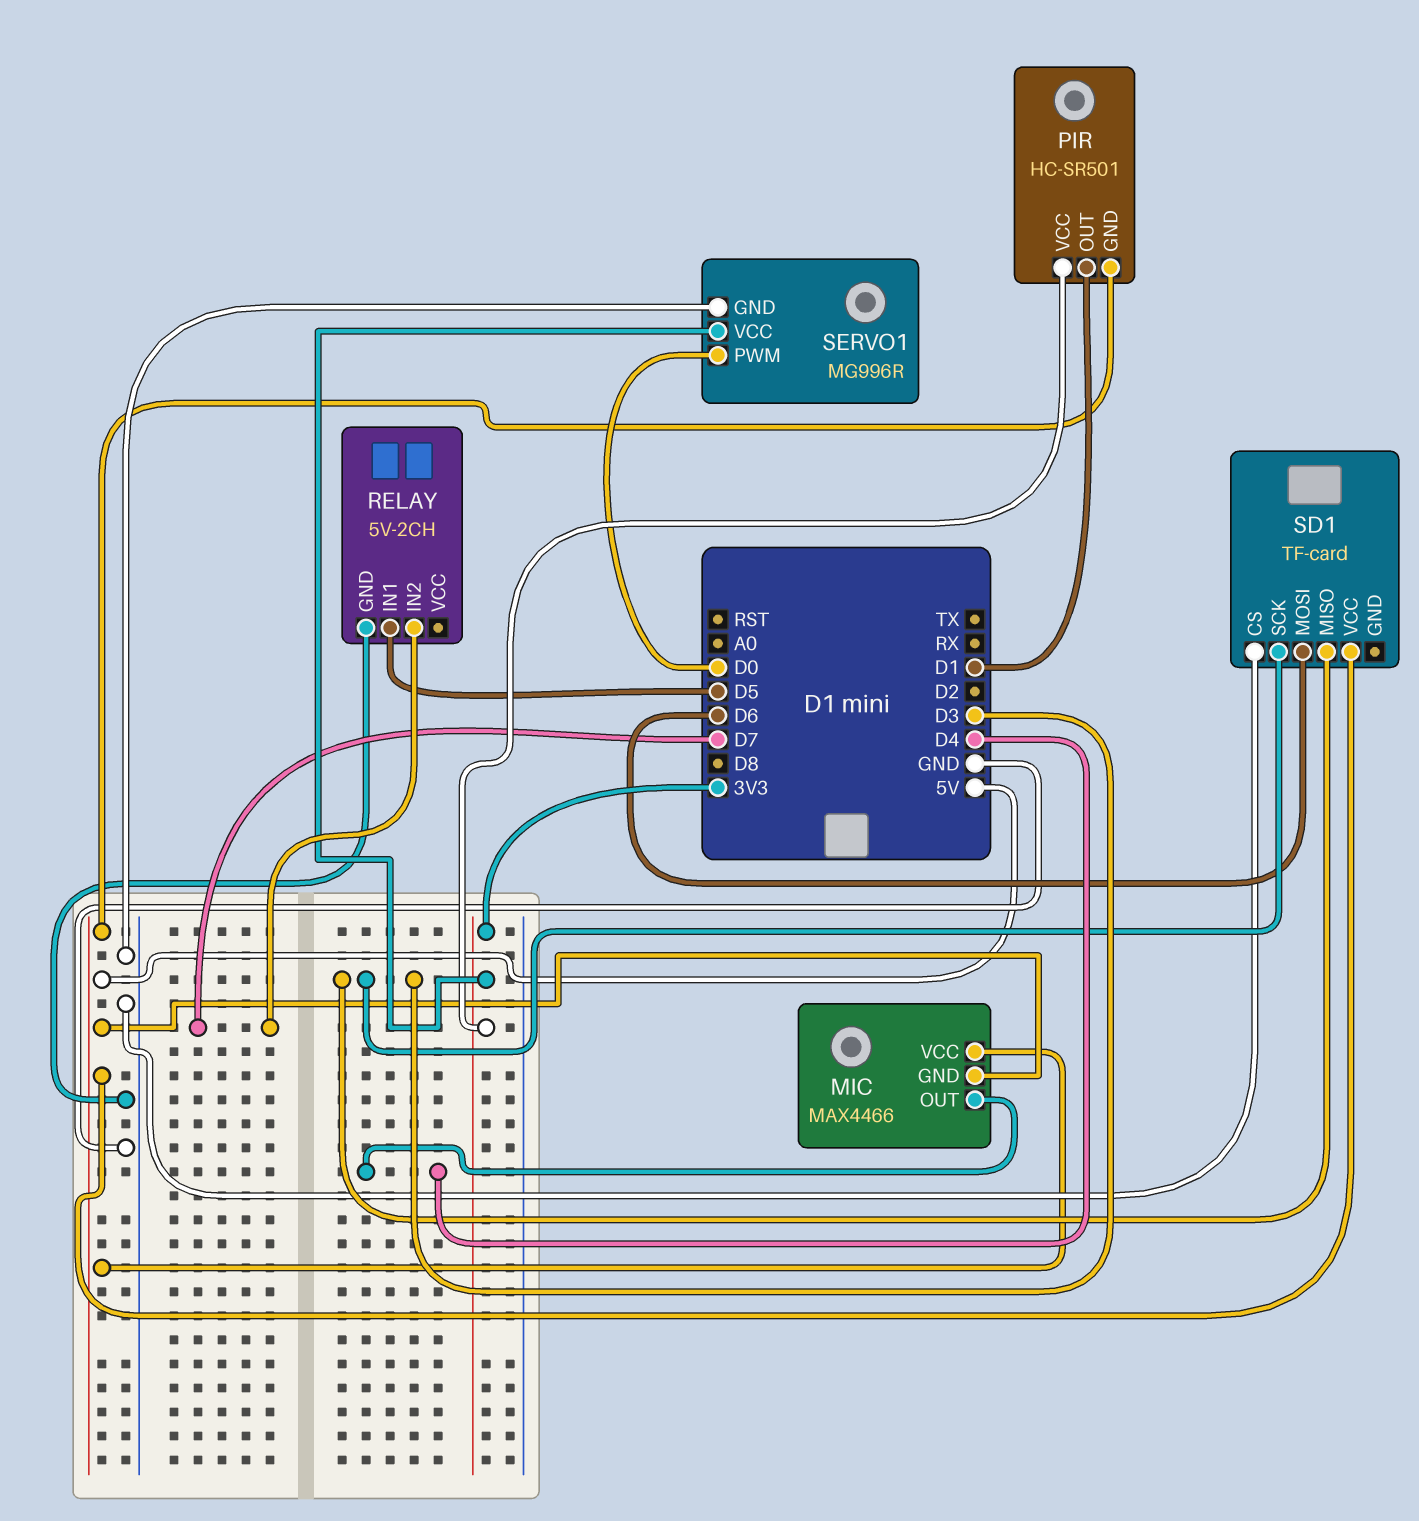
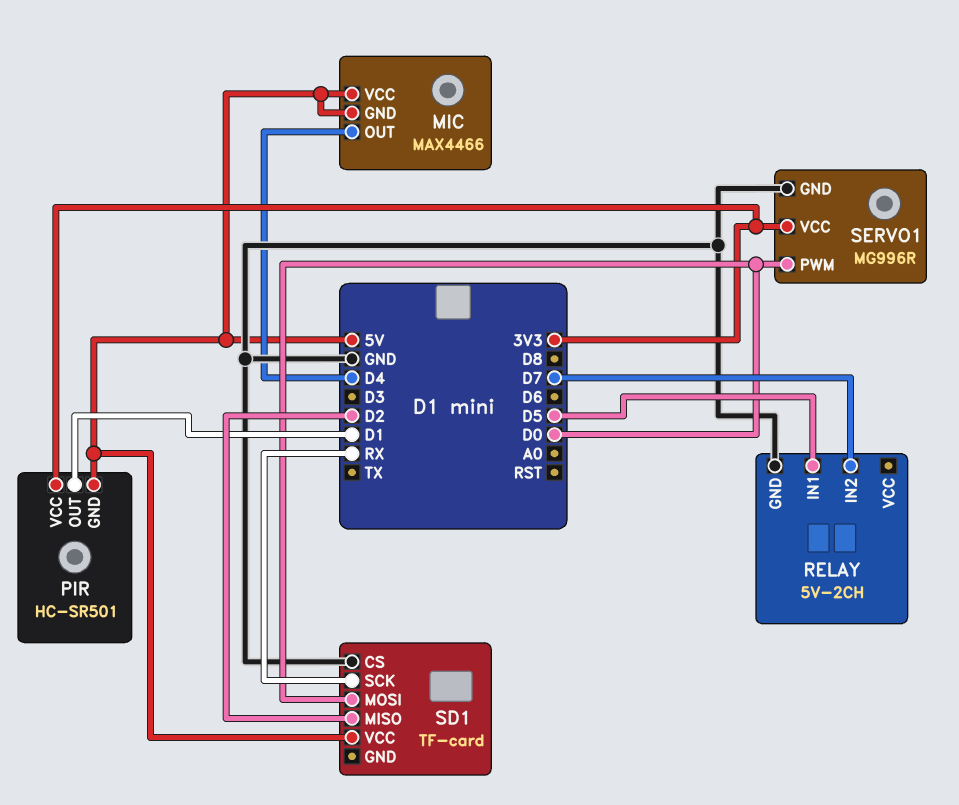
SD1 pin MISO: D3 -> D2
SD1 pin MOSI: D6 -> D0
SD1 pin SCK: D3 -> RX

